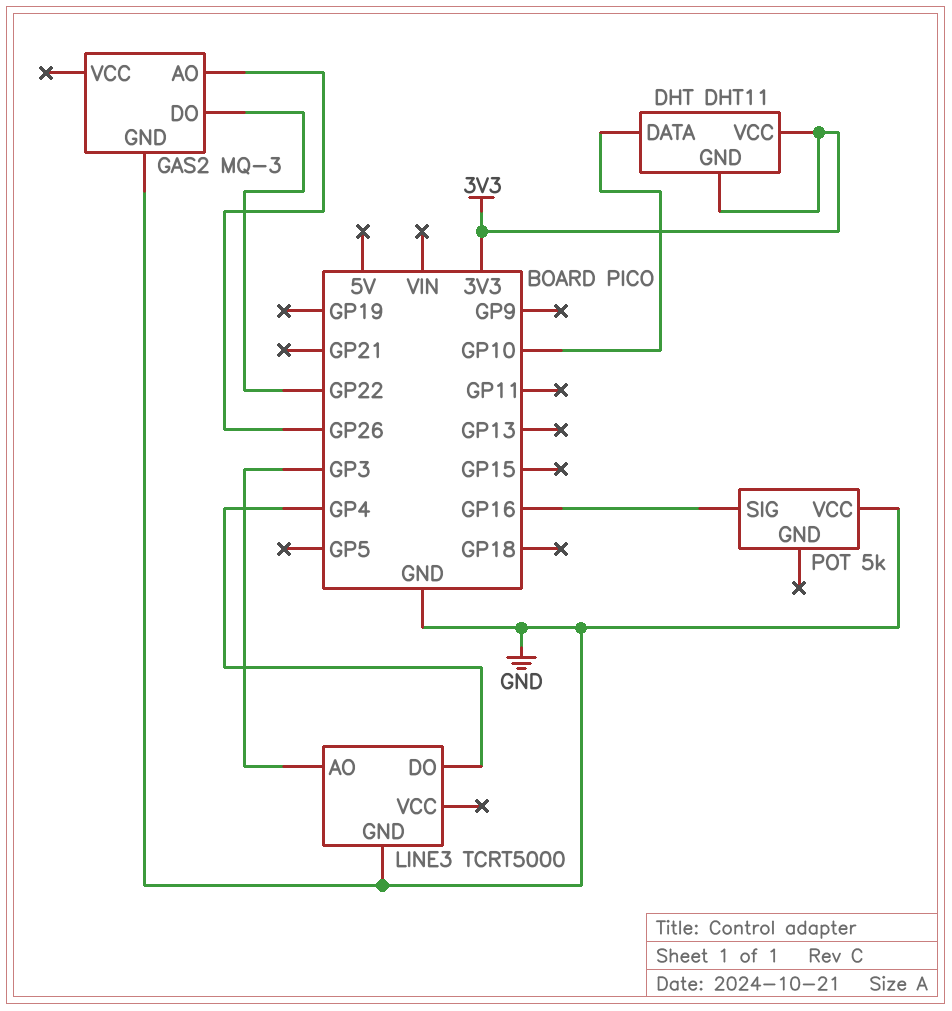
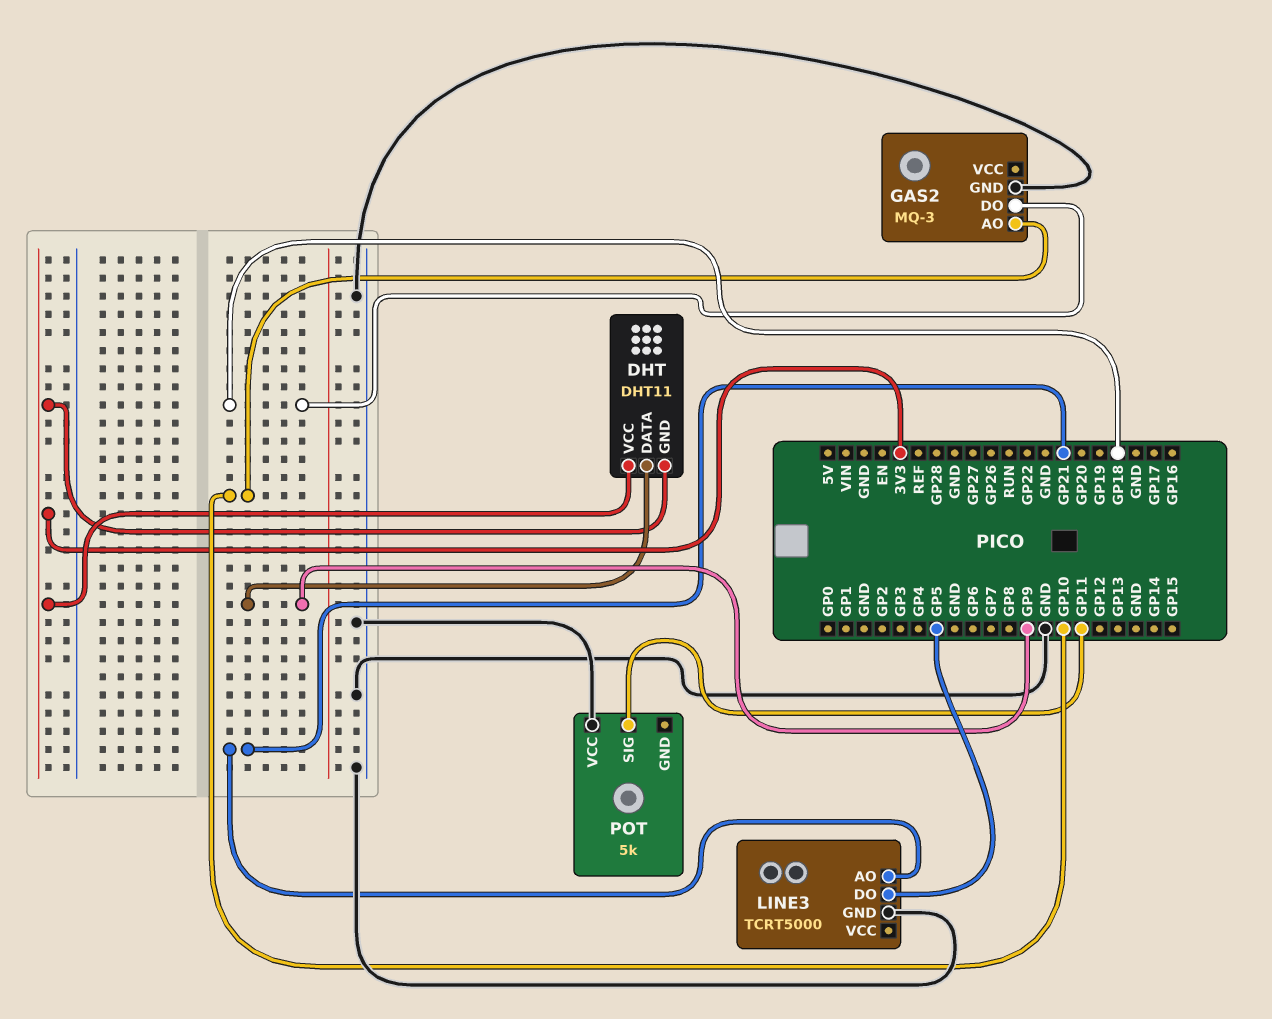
DHT pin DATA: GP10 -> GP9
GAS2 pin AO: GP26 -> GP10
GAS2 pin DO: GP22 -> GP18
LINE3 pin AO: GP3 -> GP21
LINE3 pin DO: GP4 -> GP5
POT pin SIG: GP16 -> GP11

